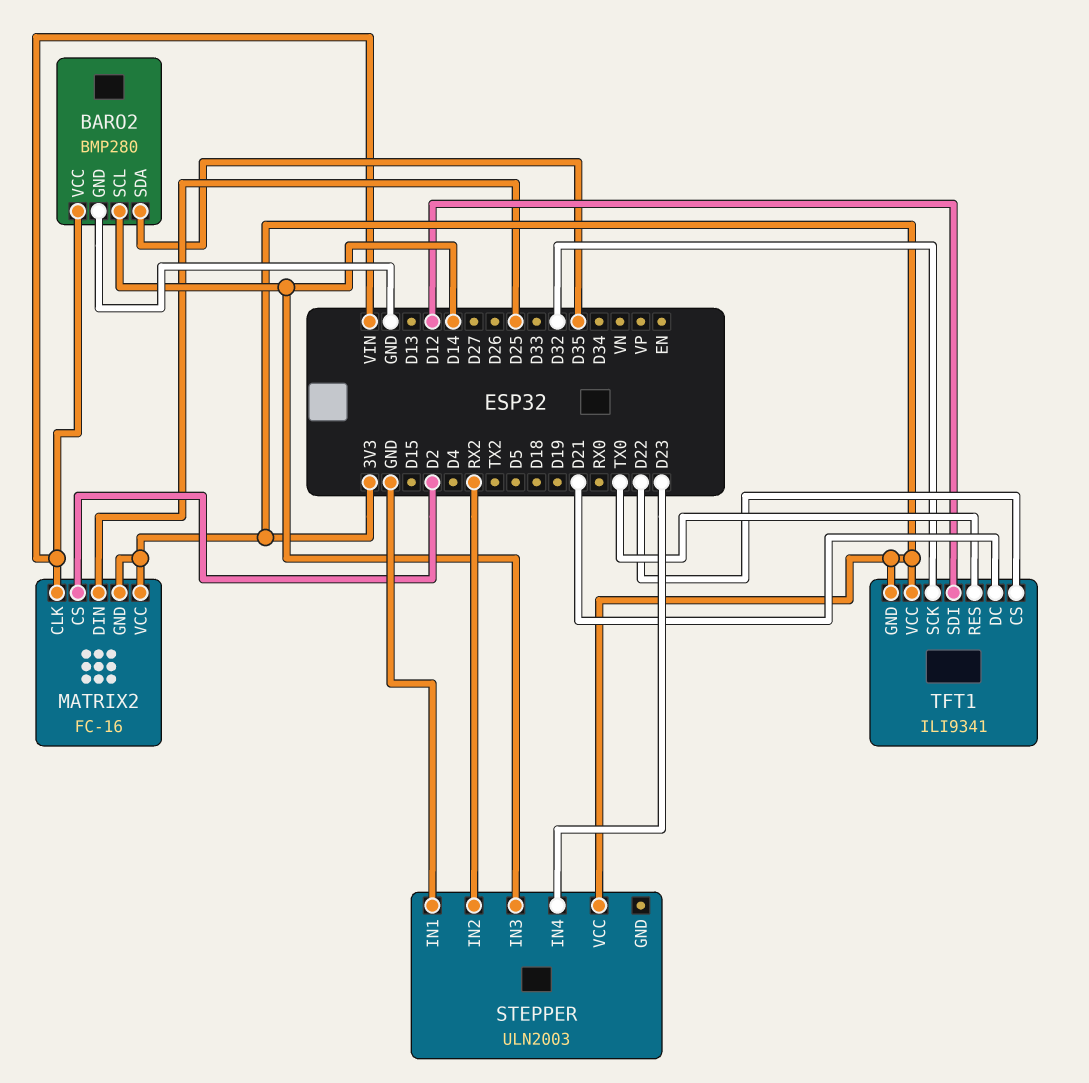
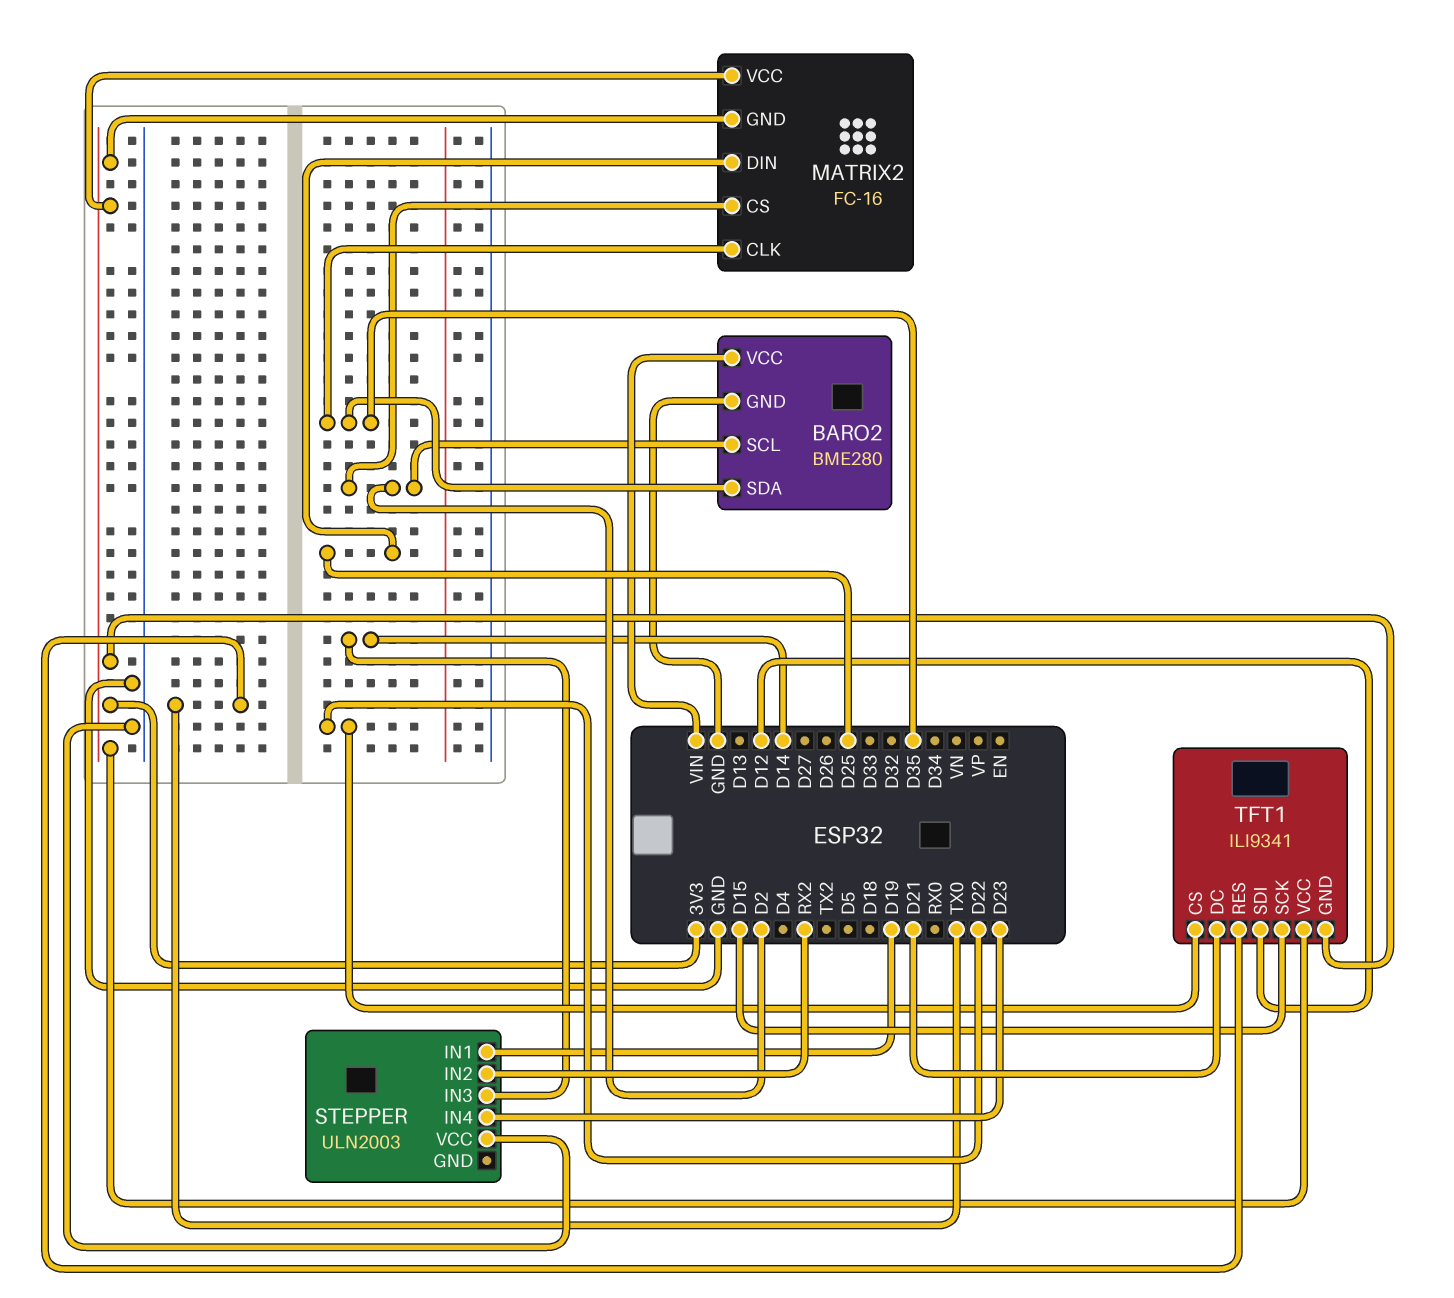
BARO2: BMP280 -> BME280
BARO2 pin SCL: D14 -> D2
MATRIX2 pin CLK: VIN -> D35
STEPPER pin IN1: GND -> D19
STEPPER pin VCC: 3V3 -> GND
TFT1 pin SCK: D32 -> D15

